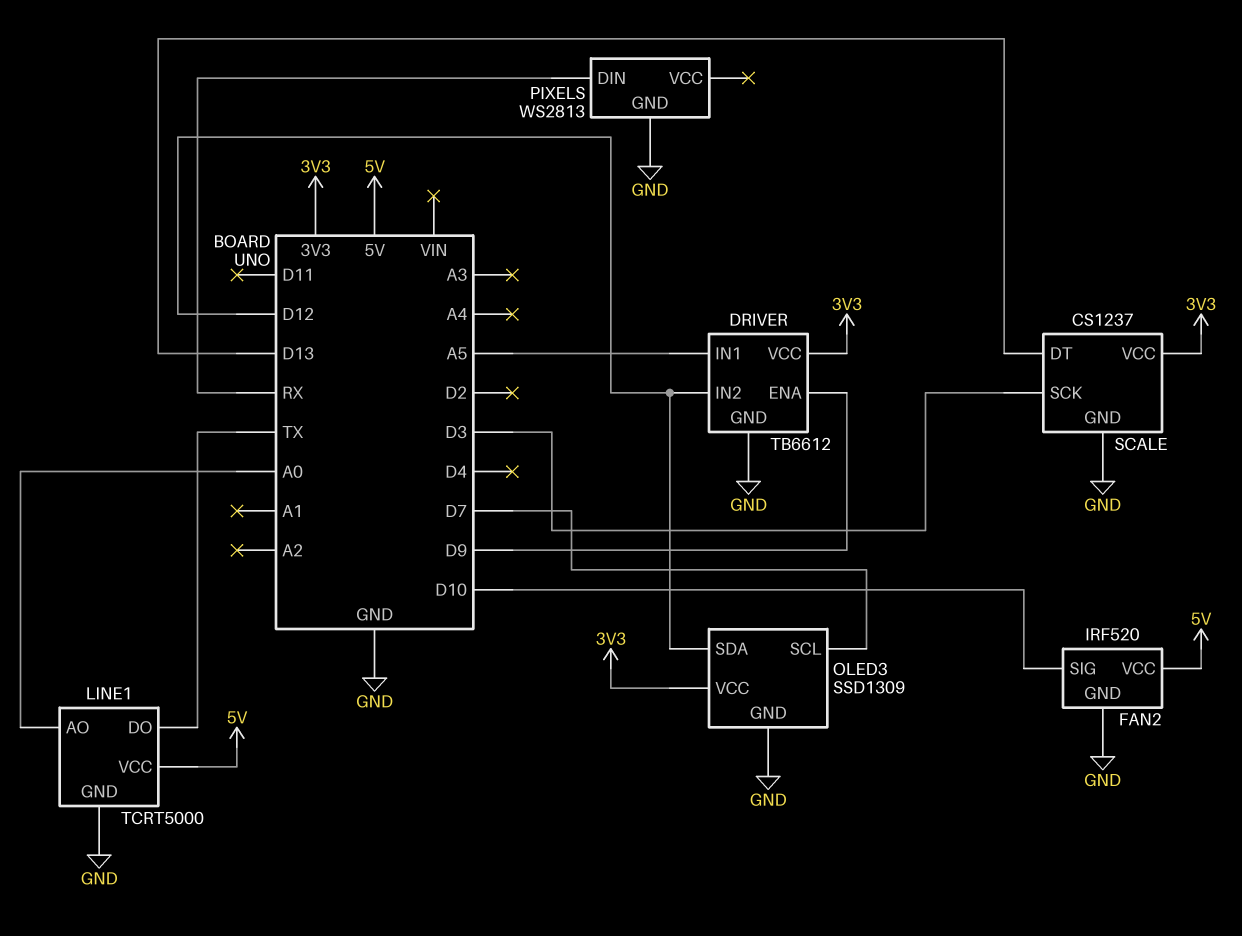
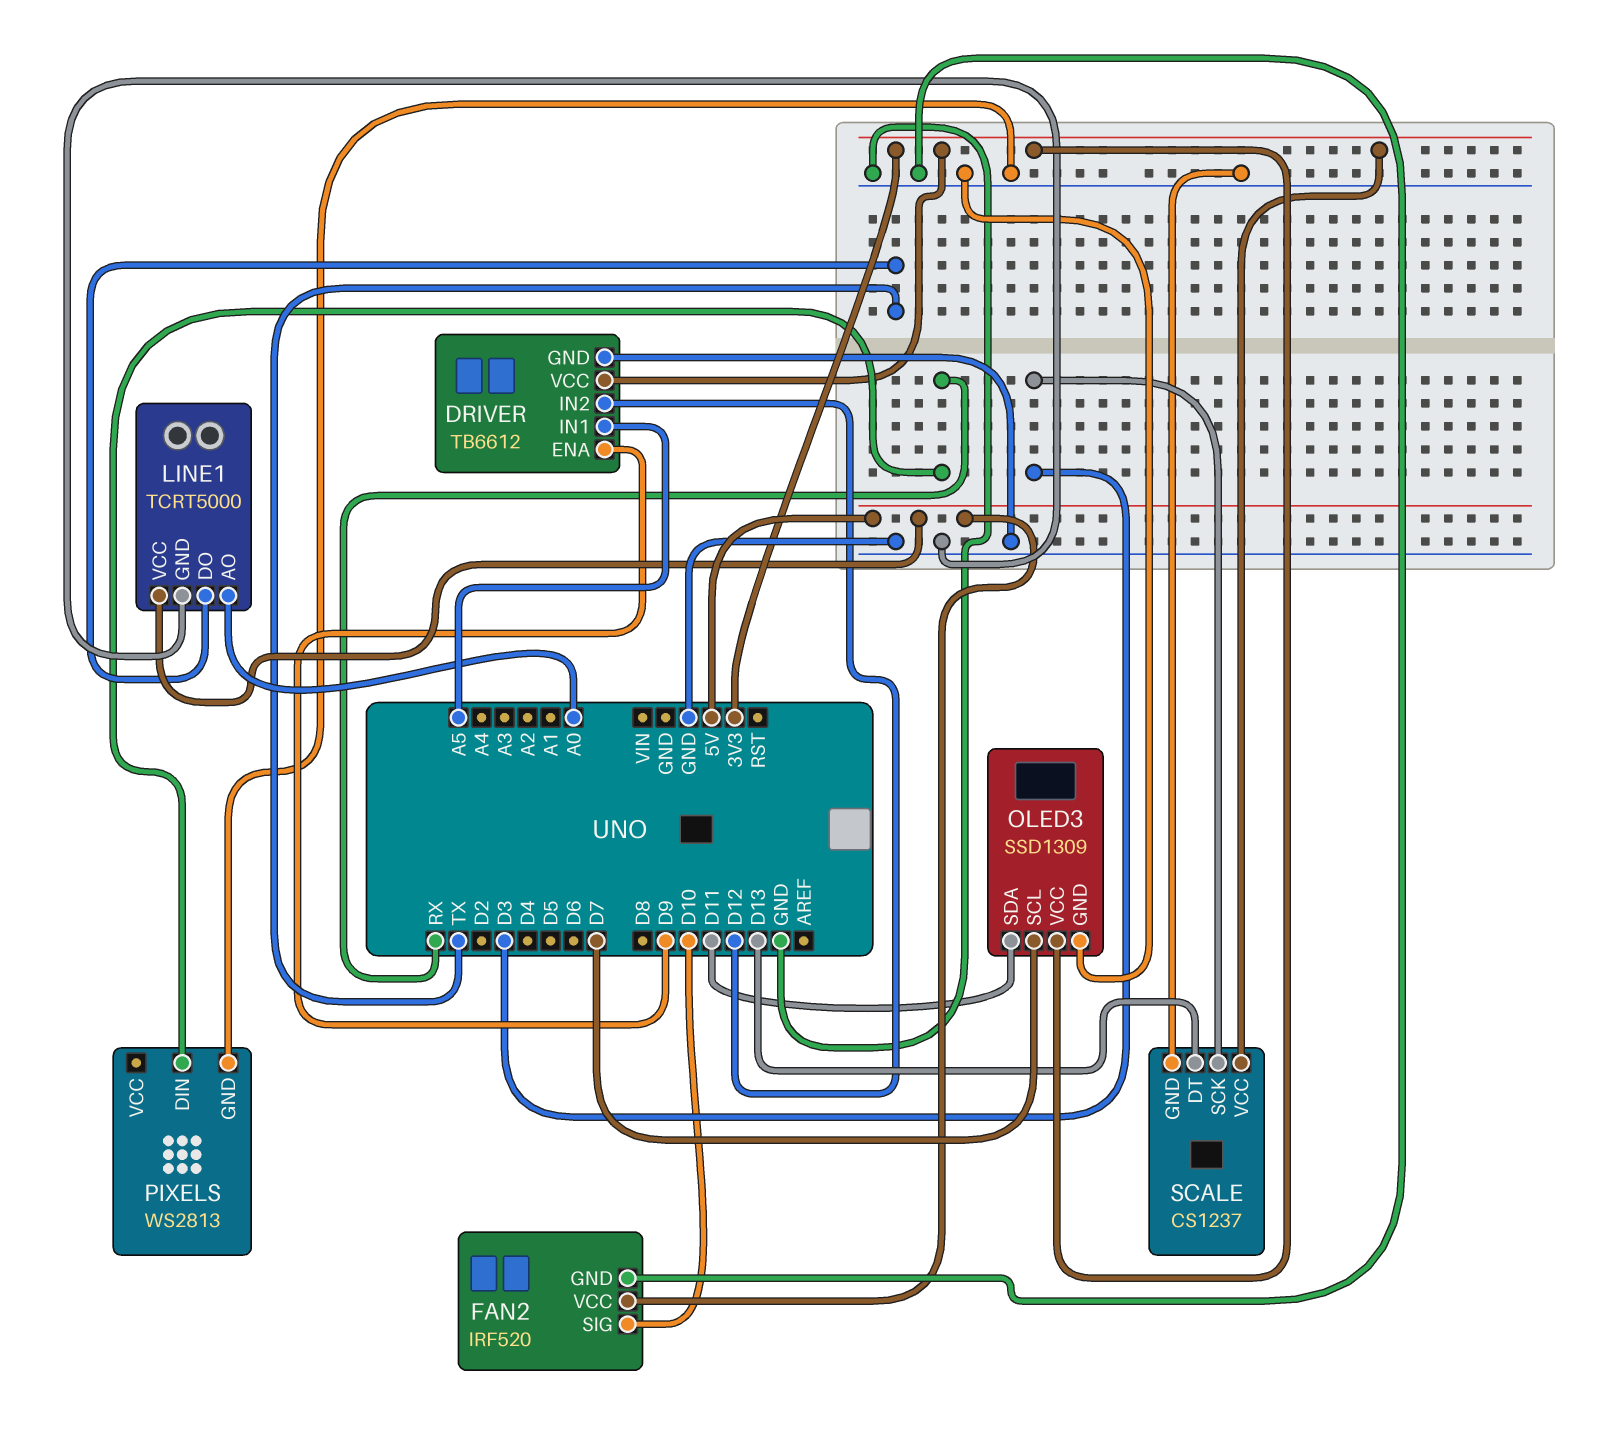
OLED3 pin SDA: D12 -> D11

